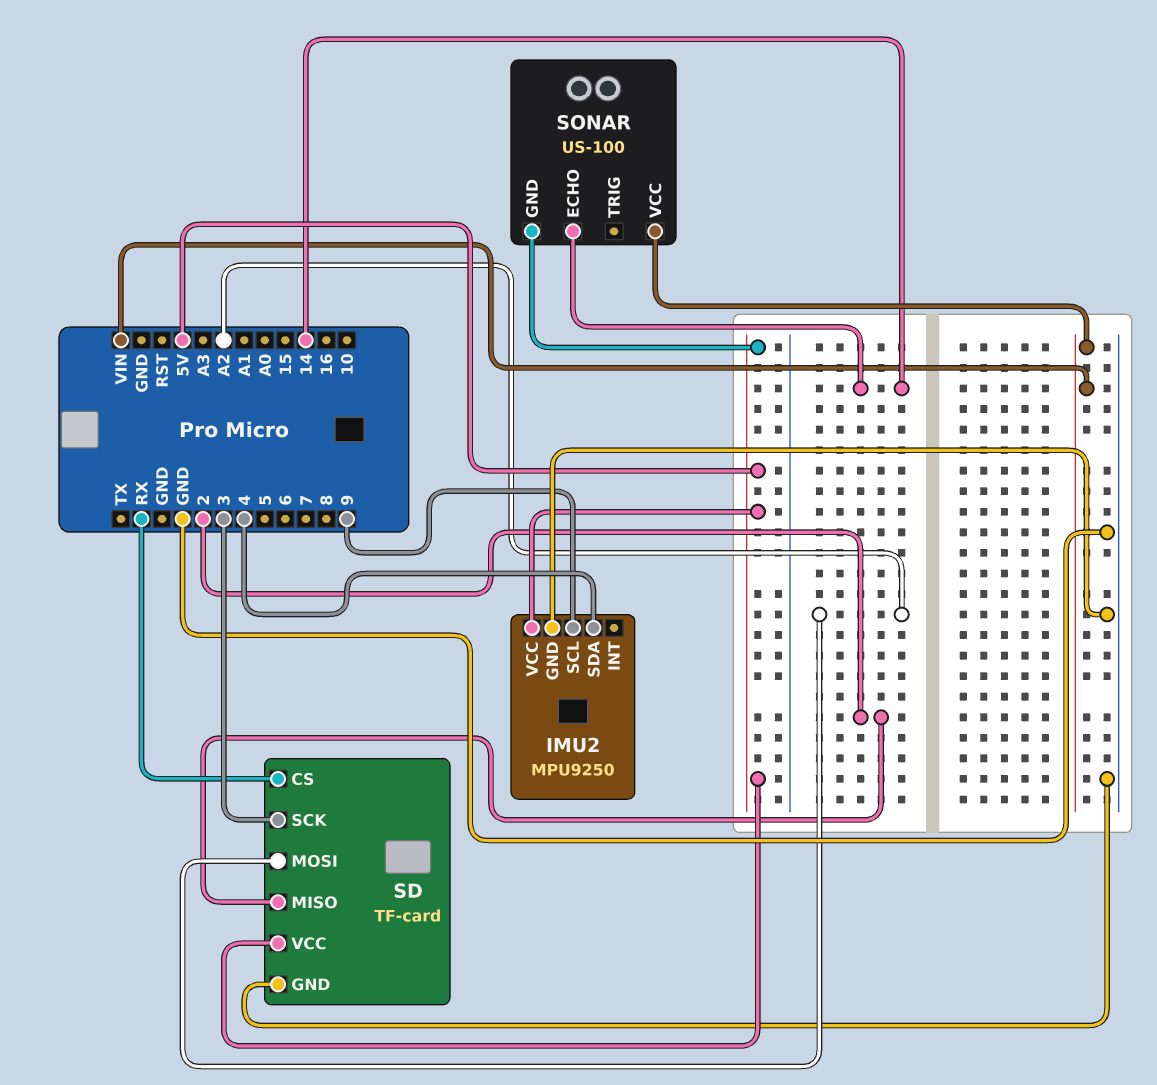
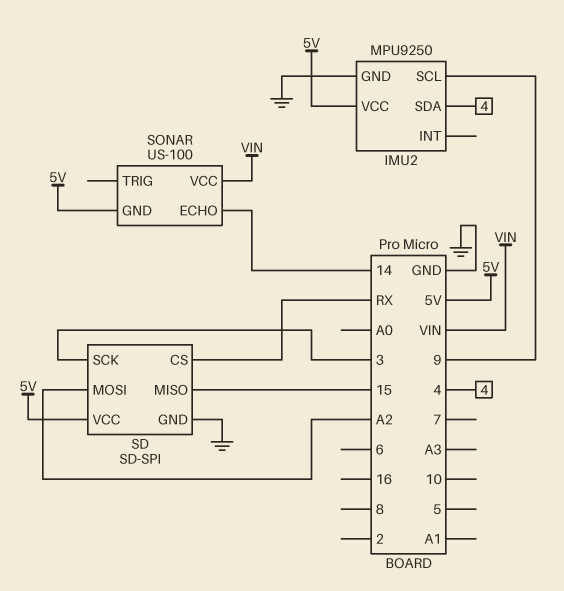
SD: TF-card -> SD-SPI
SD pin MISO: 2 -> 15

